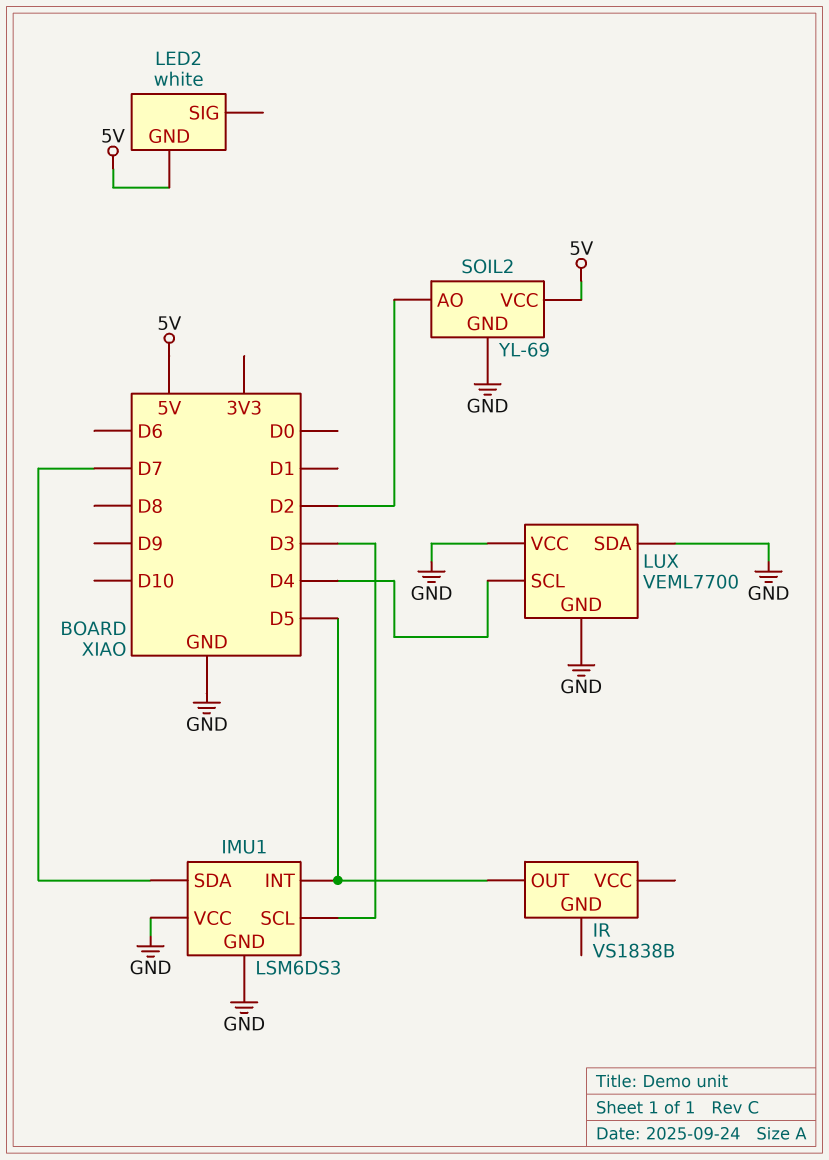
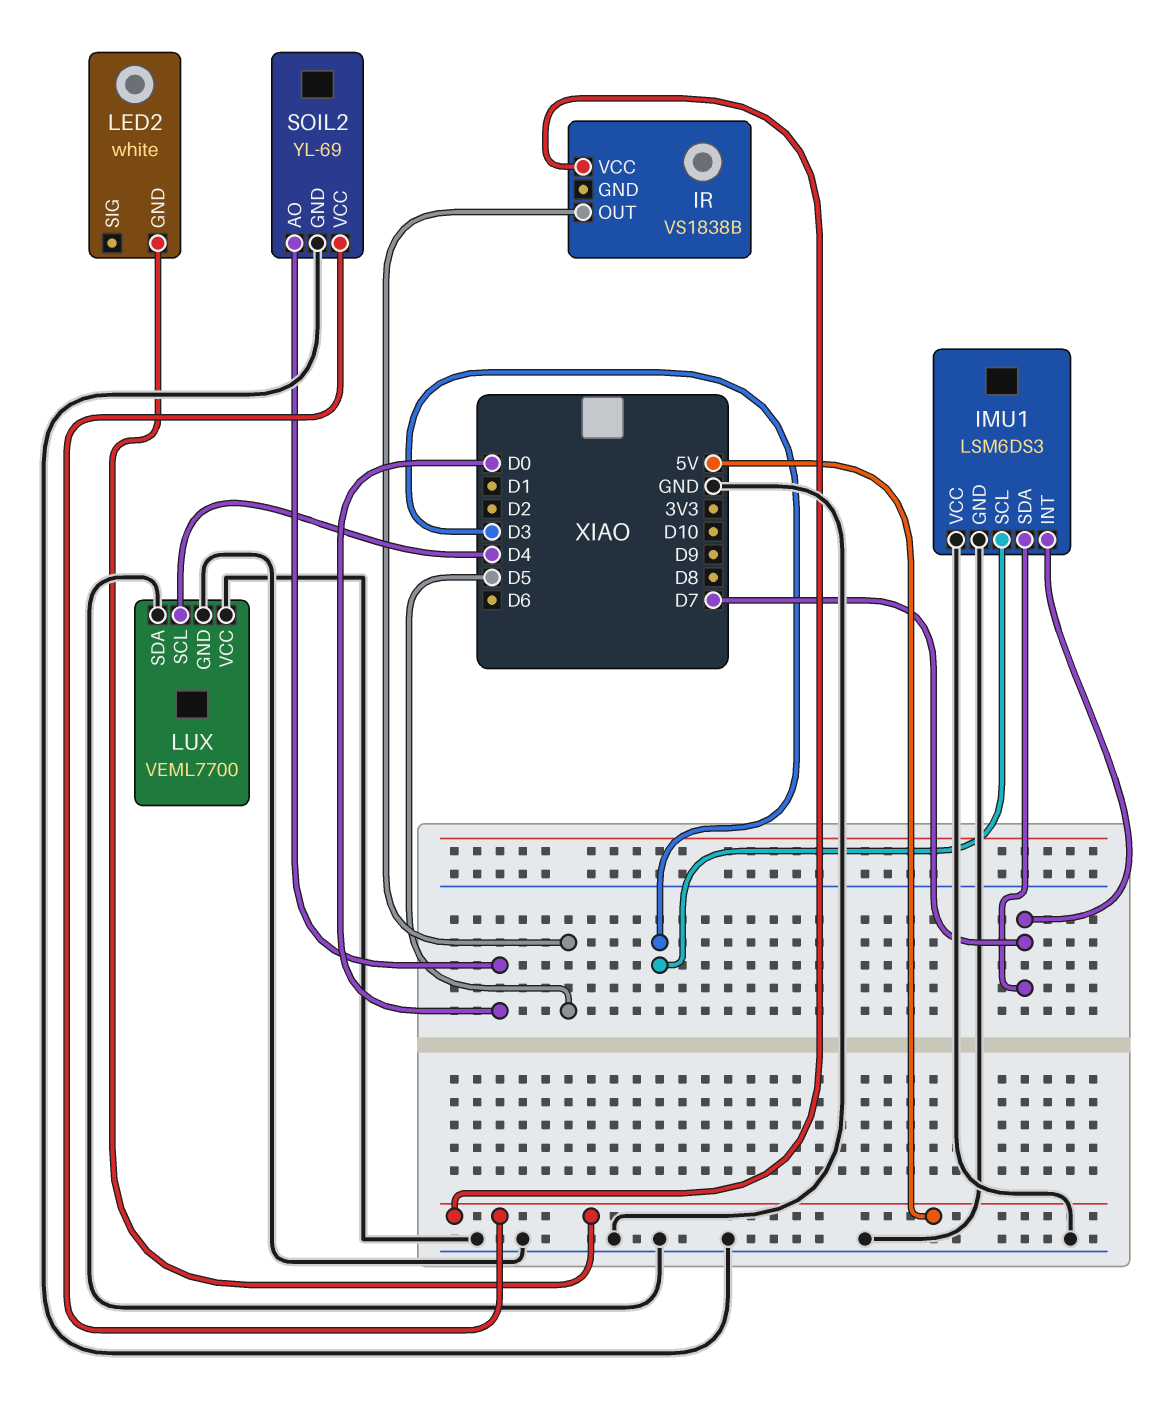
IMU1 pin INT: D5 -> D7
IR pin VCC: none -> 5V
SOIL2 pin AO: D2 -> D0

